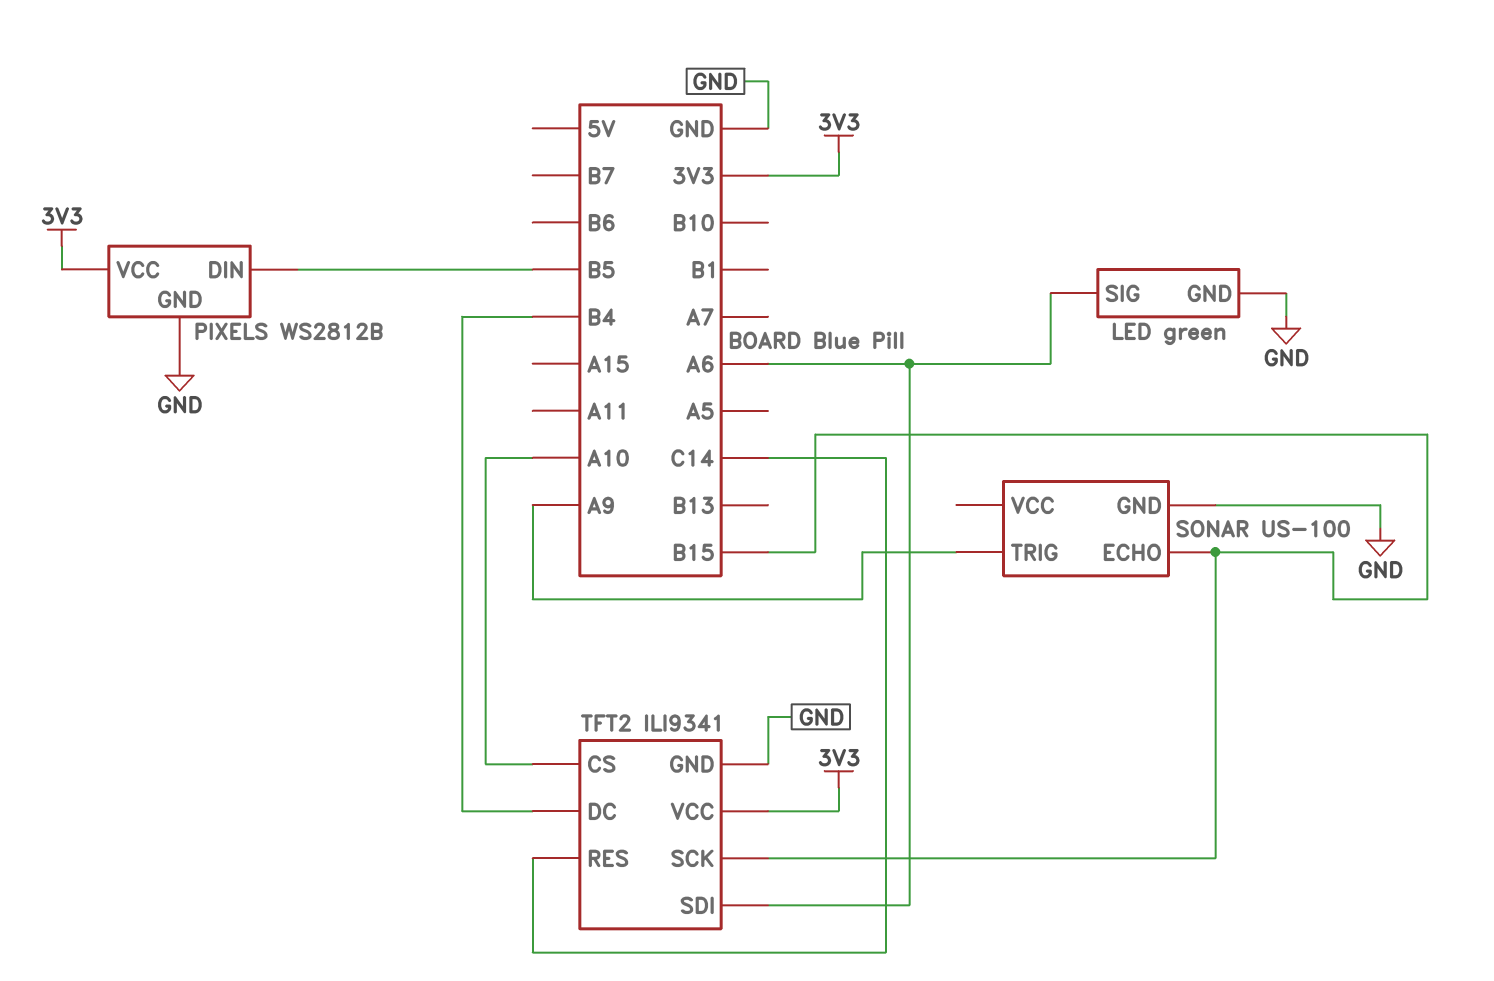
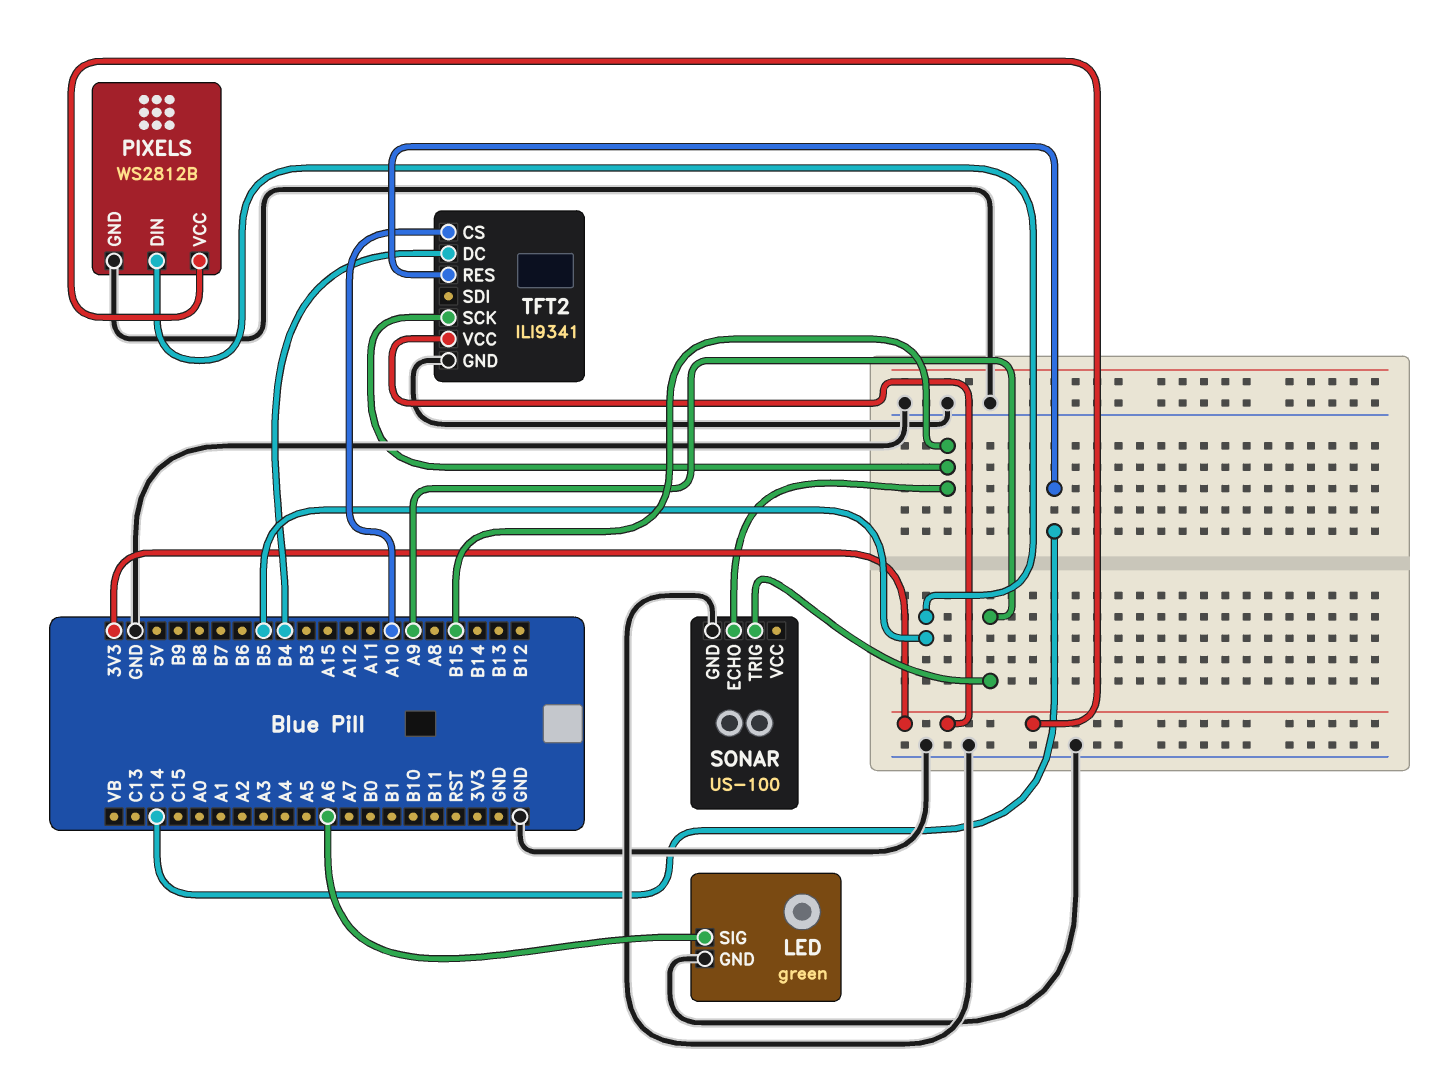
TFT2 pin SDI: A6 -> none

